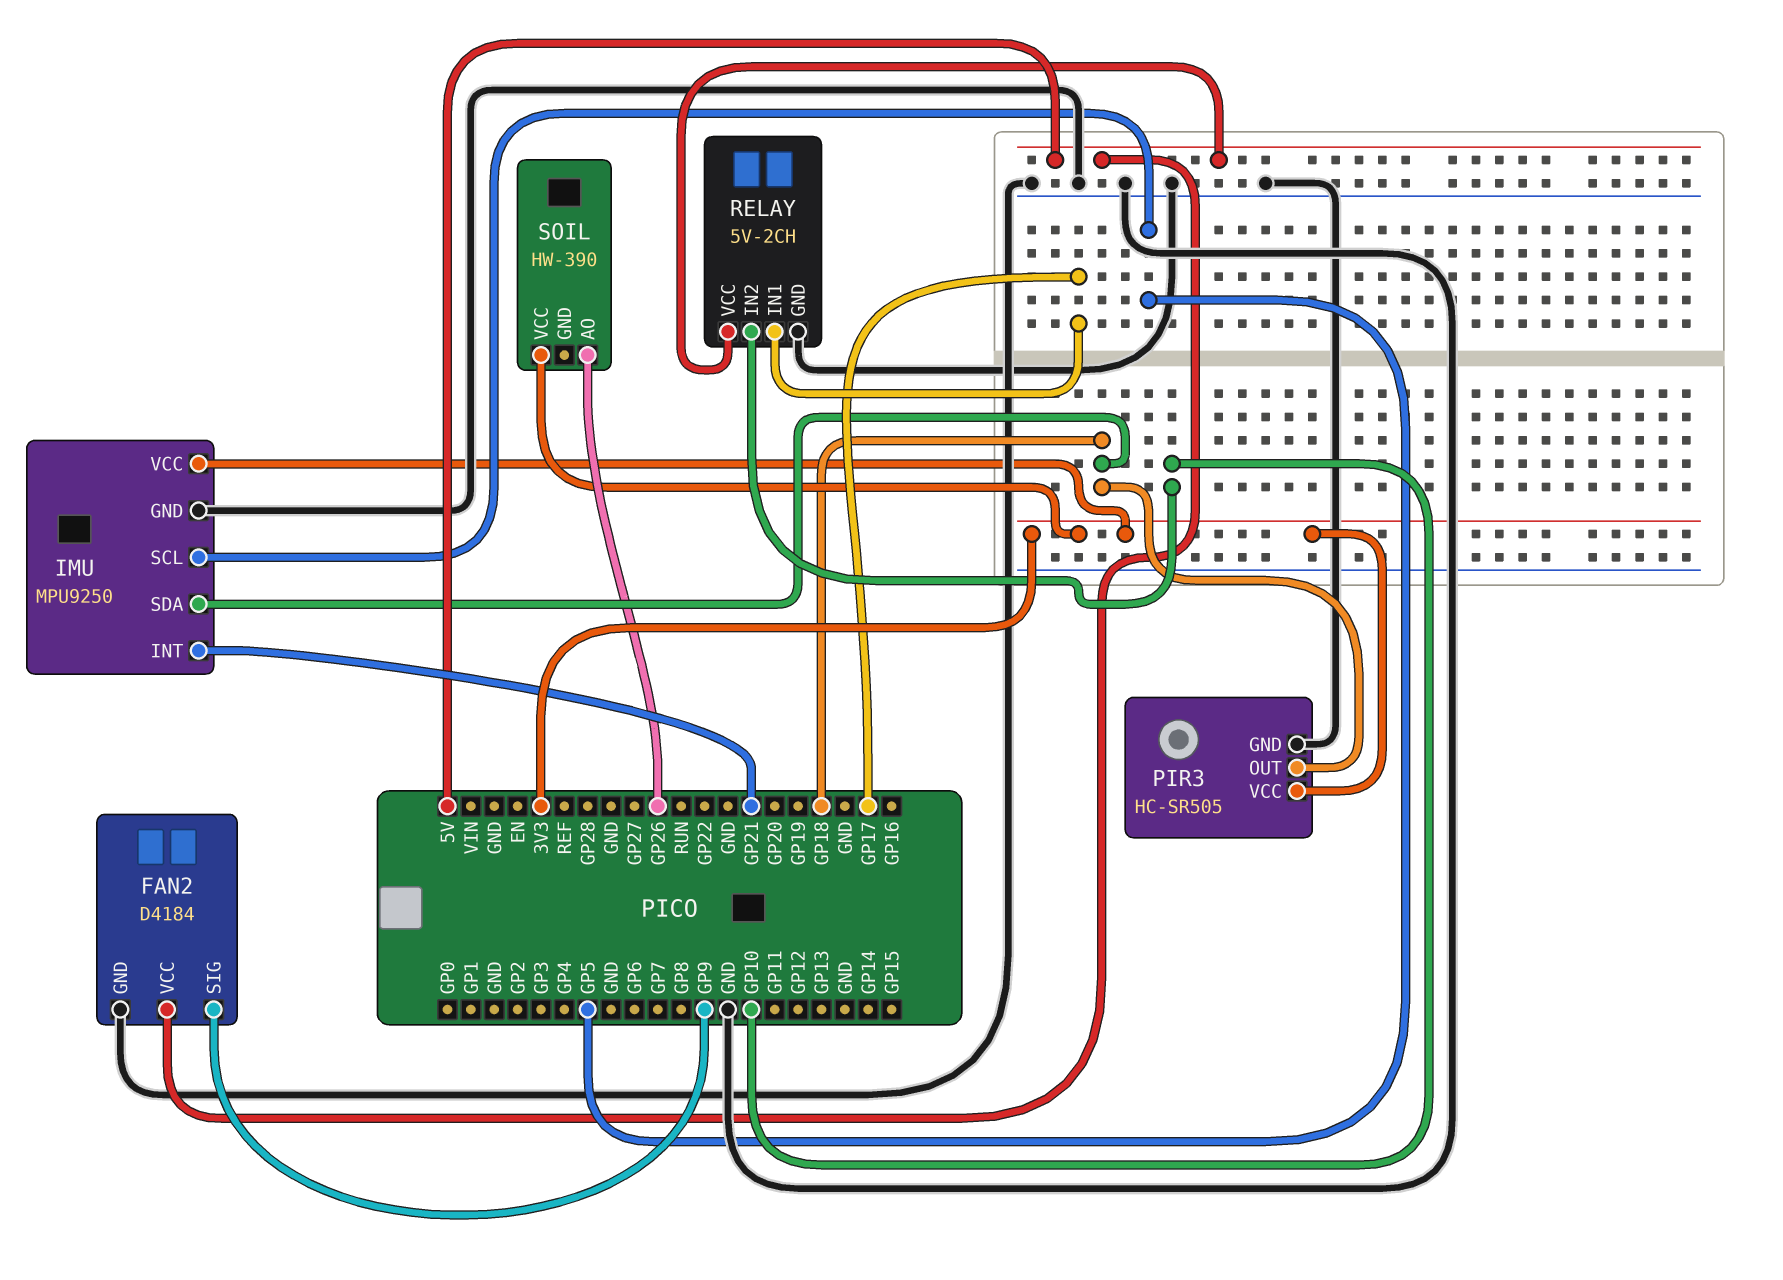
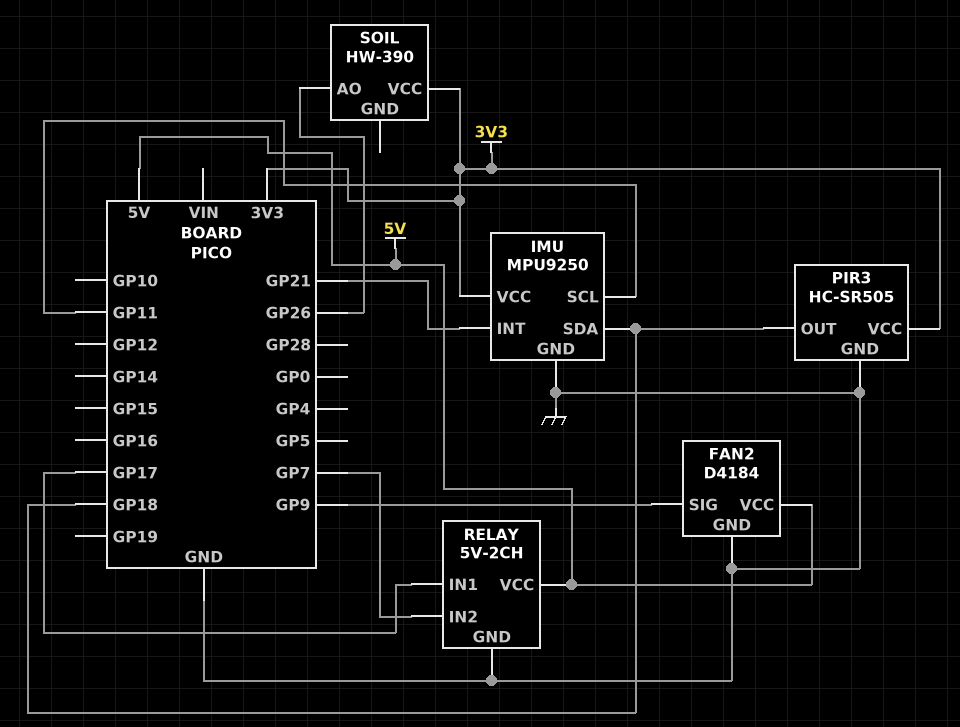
IMU pin SCL: GP5 -> GP11
RELAY pin IN2: GP10 -> GP7

